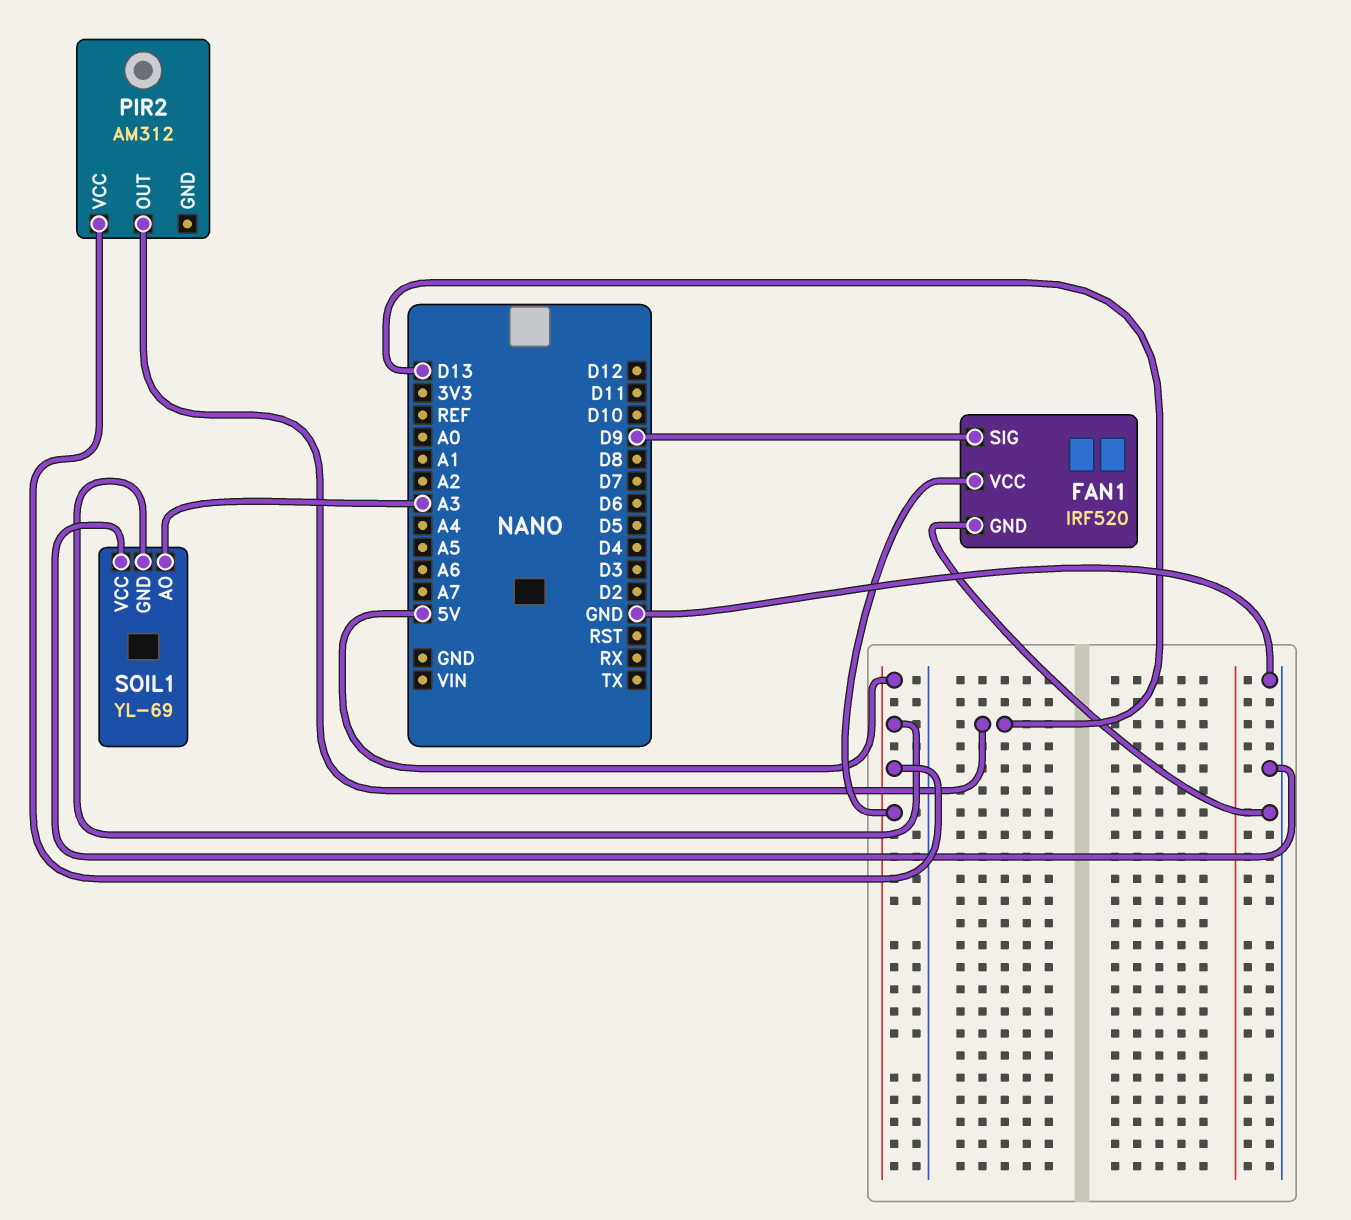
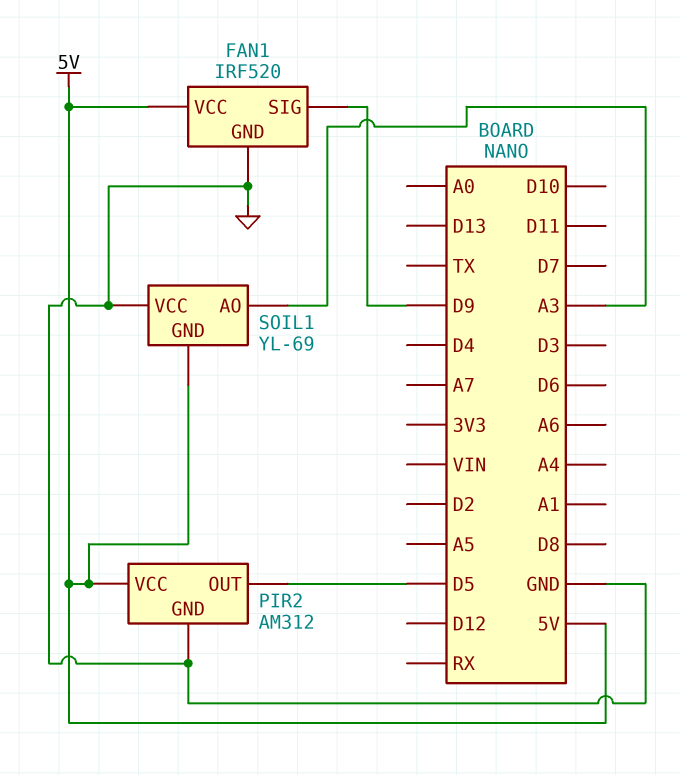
PIR2 pin GND: none -> GND
PIR2 pin OUT: D13 -> D5

